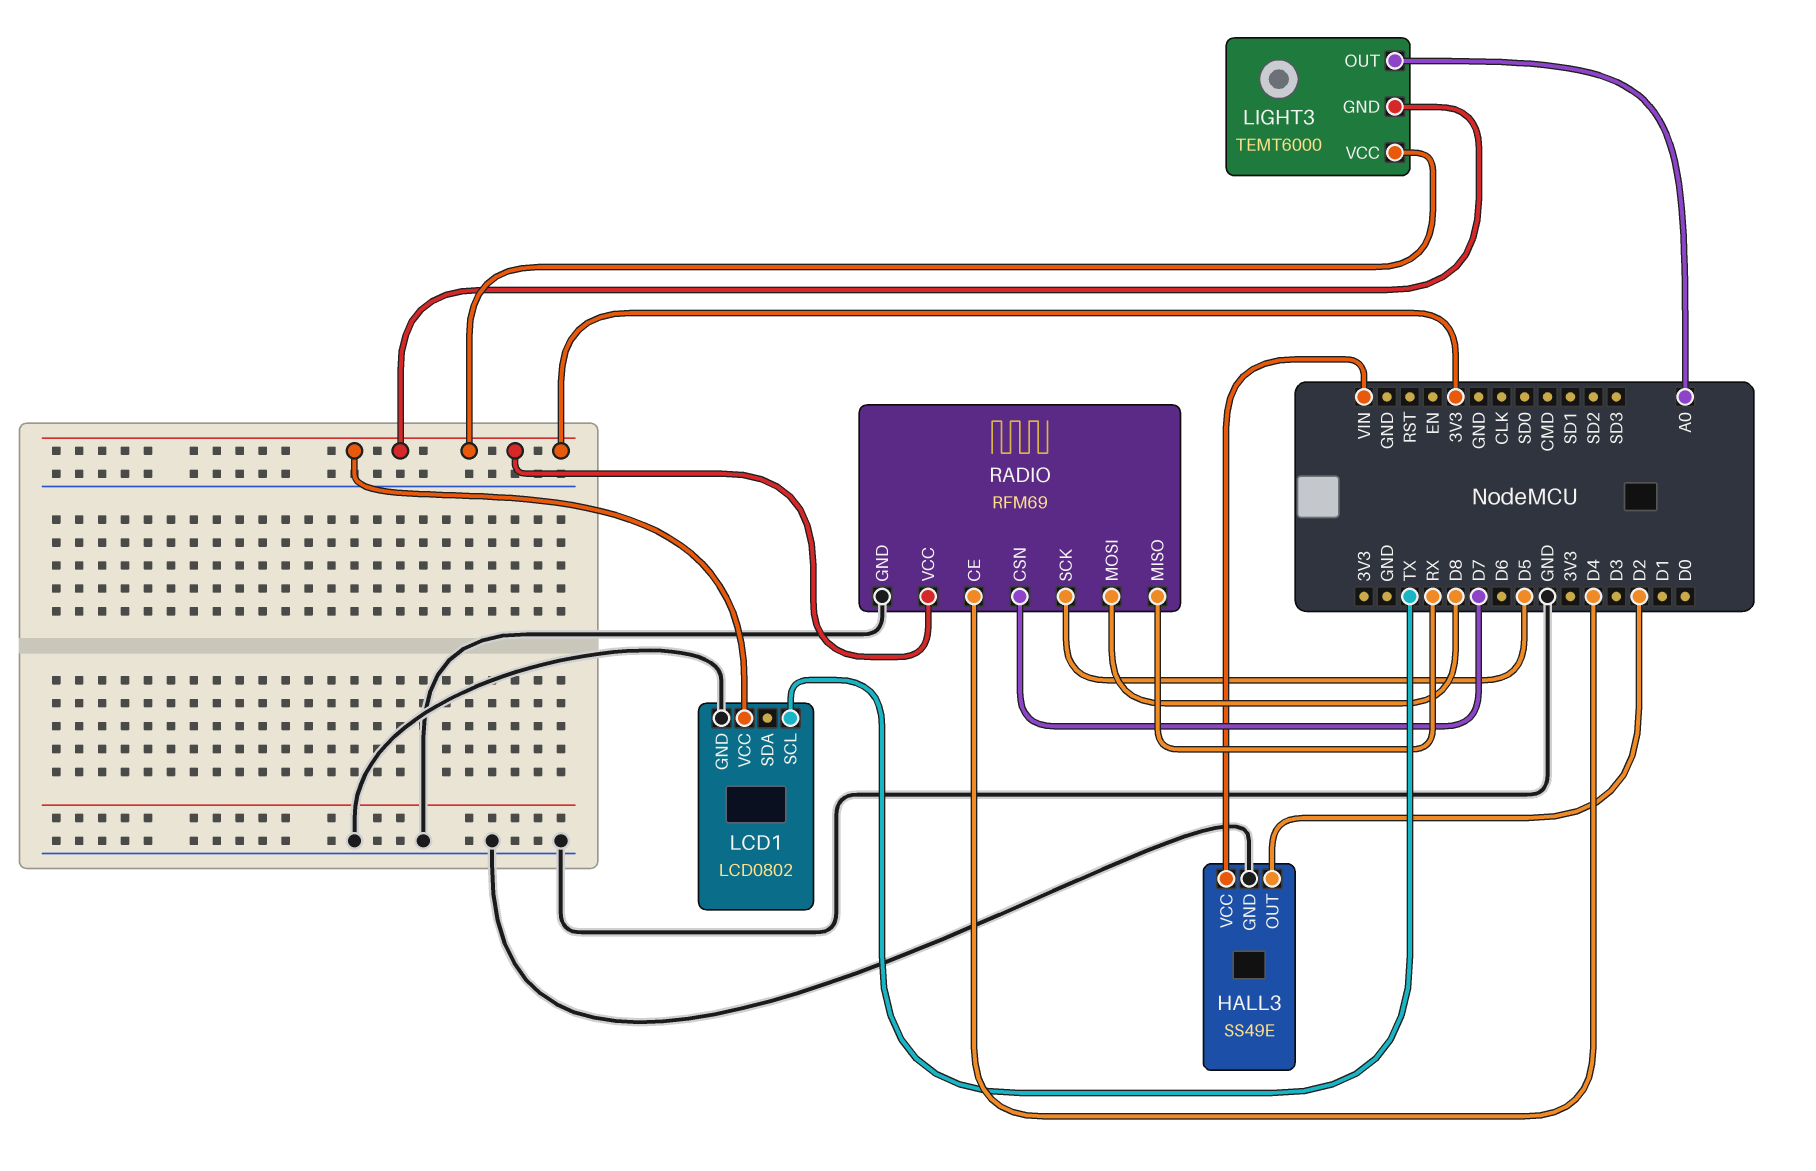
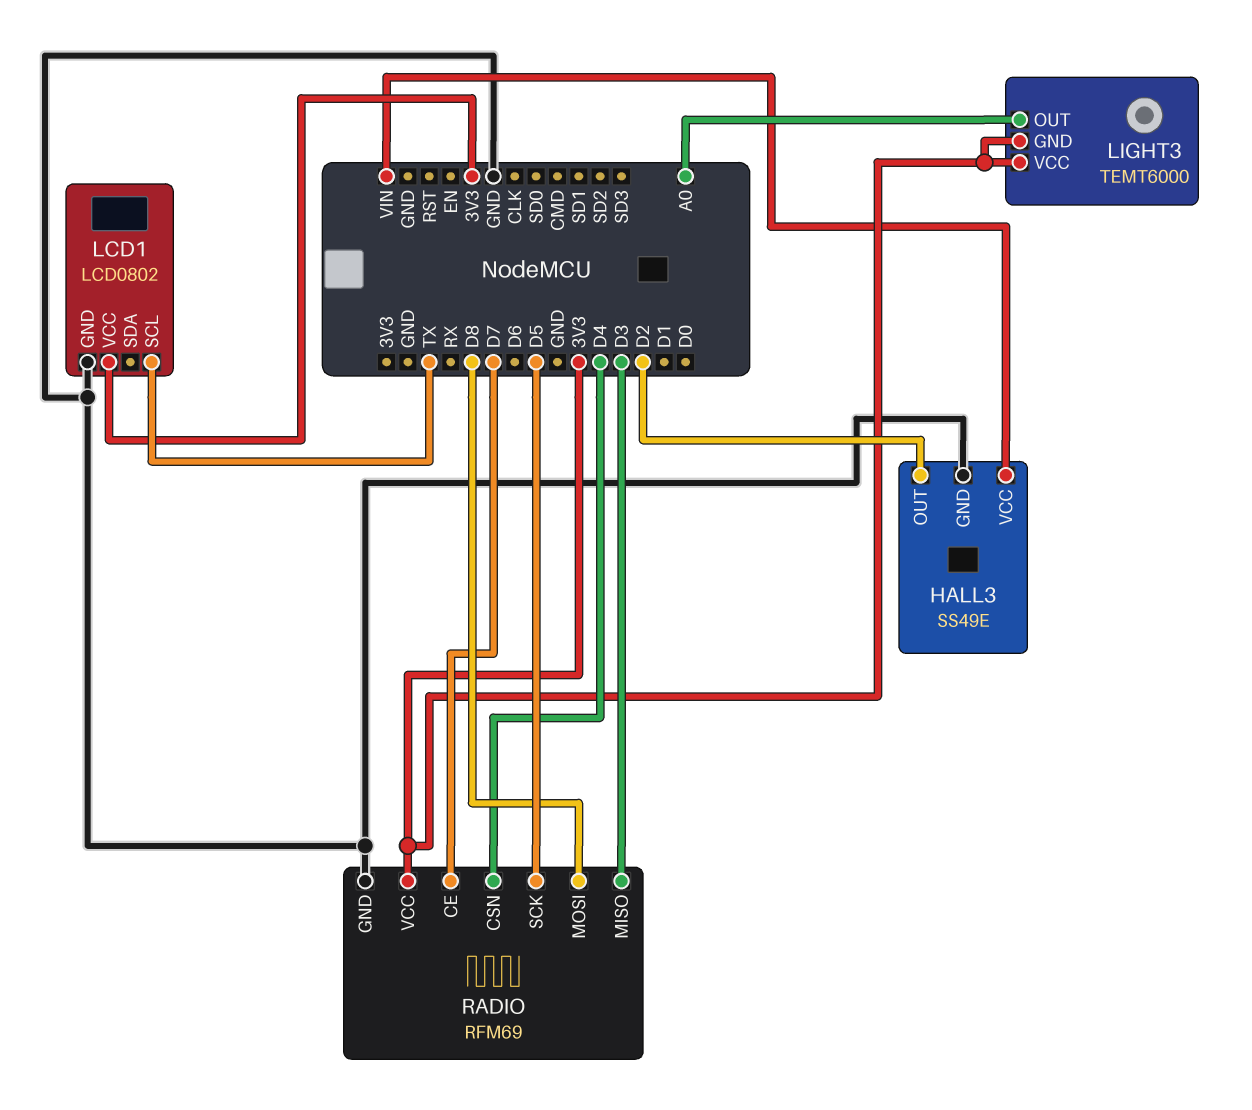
RADIO pin CE: D4 -> D7
RADIO pin CSN: D7 -> D4
RADIO pin MISO: RX -> D3

